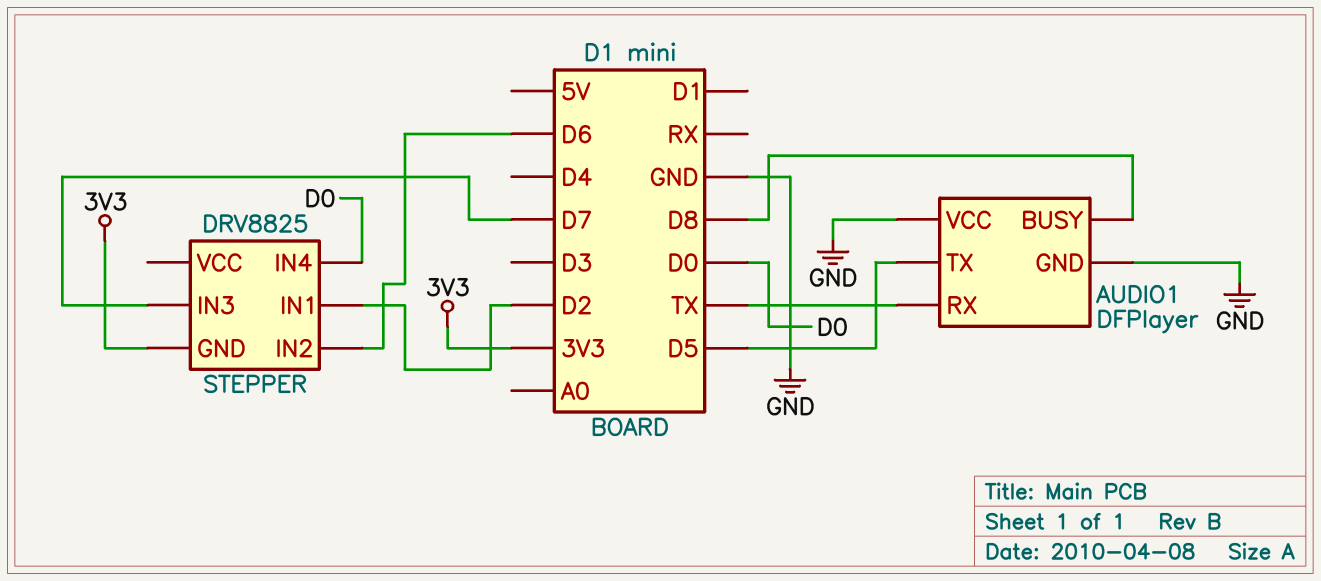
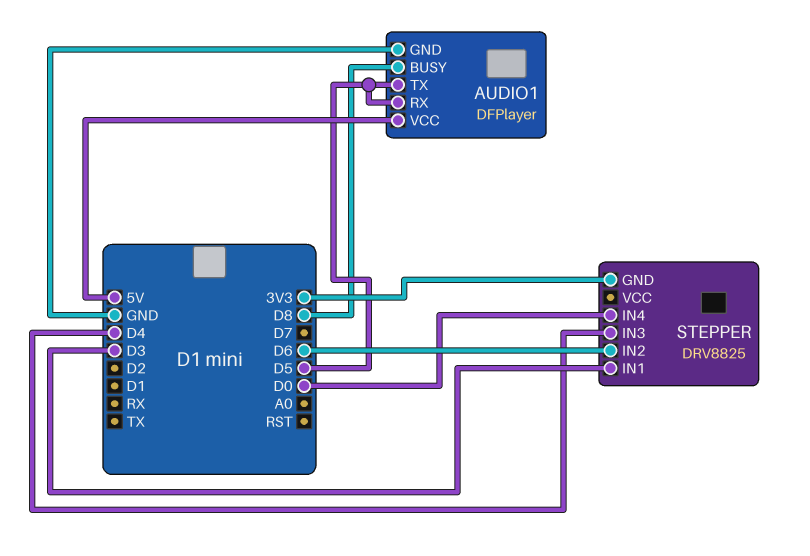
AUDIO1 pin RX: TX -> D5
AUDIO1 pin VCC: GND -> 5V
STEPPER pin IN1: D2 -> D3
STEPPER pin IN3: D7 -> D4

